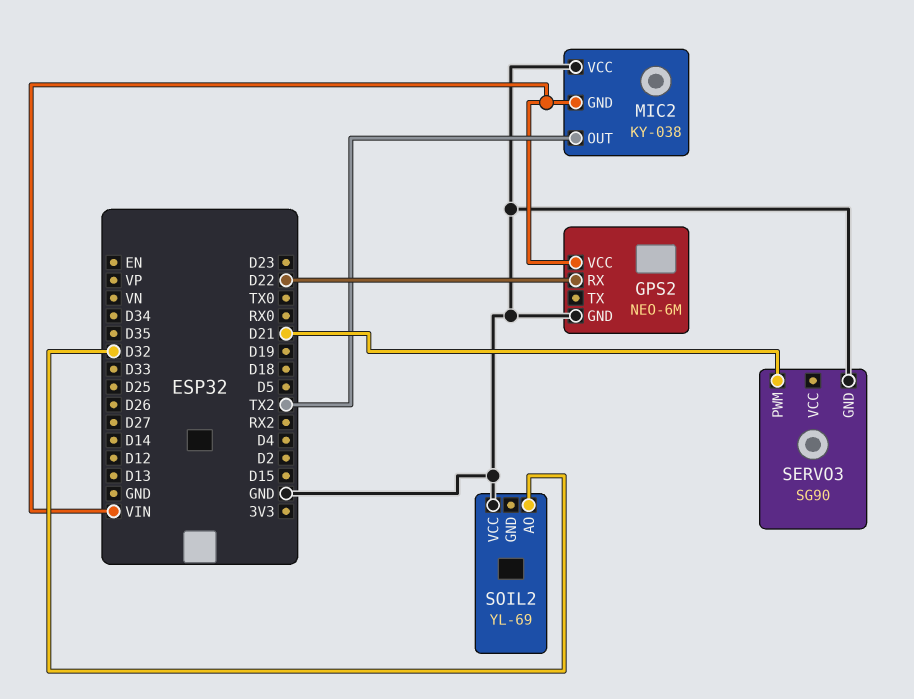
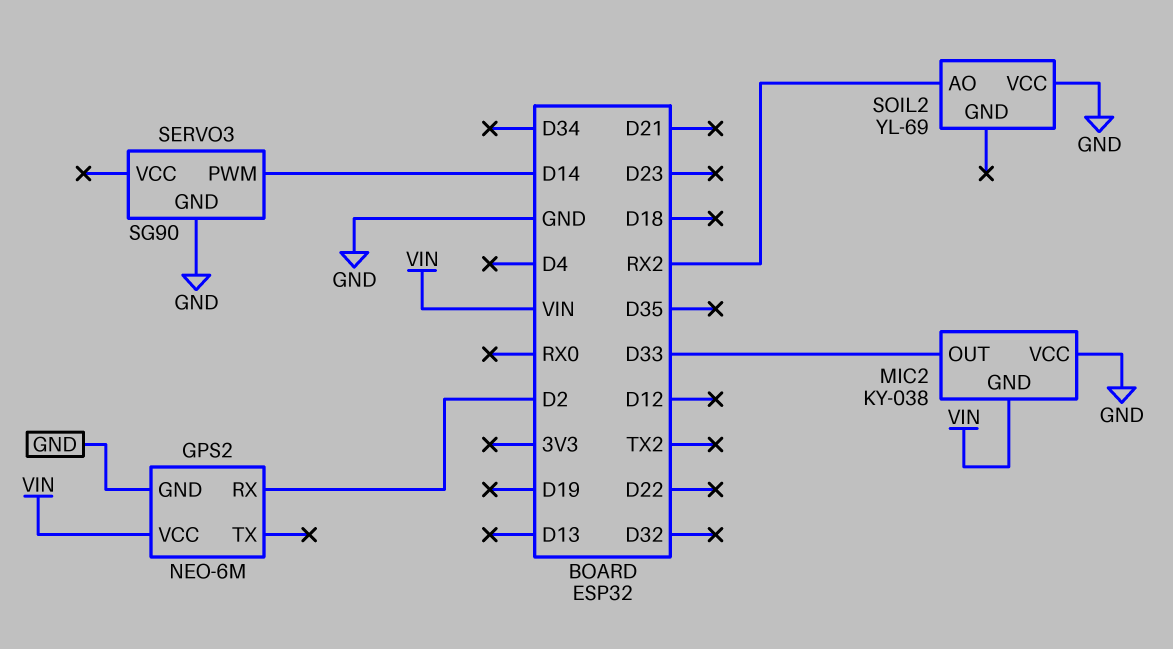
GPS2 pin RX: D22 -> D2
MIC2 pin OUT: TX2 -> D33
SERVO3 pin PWM: D21 -> D14
SOIL2 pin AO: D32 -> RX2

